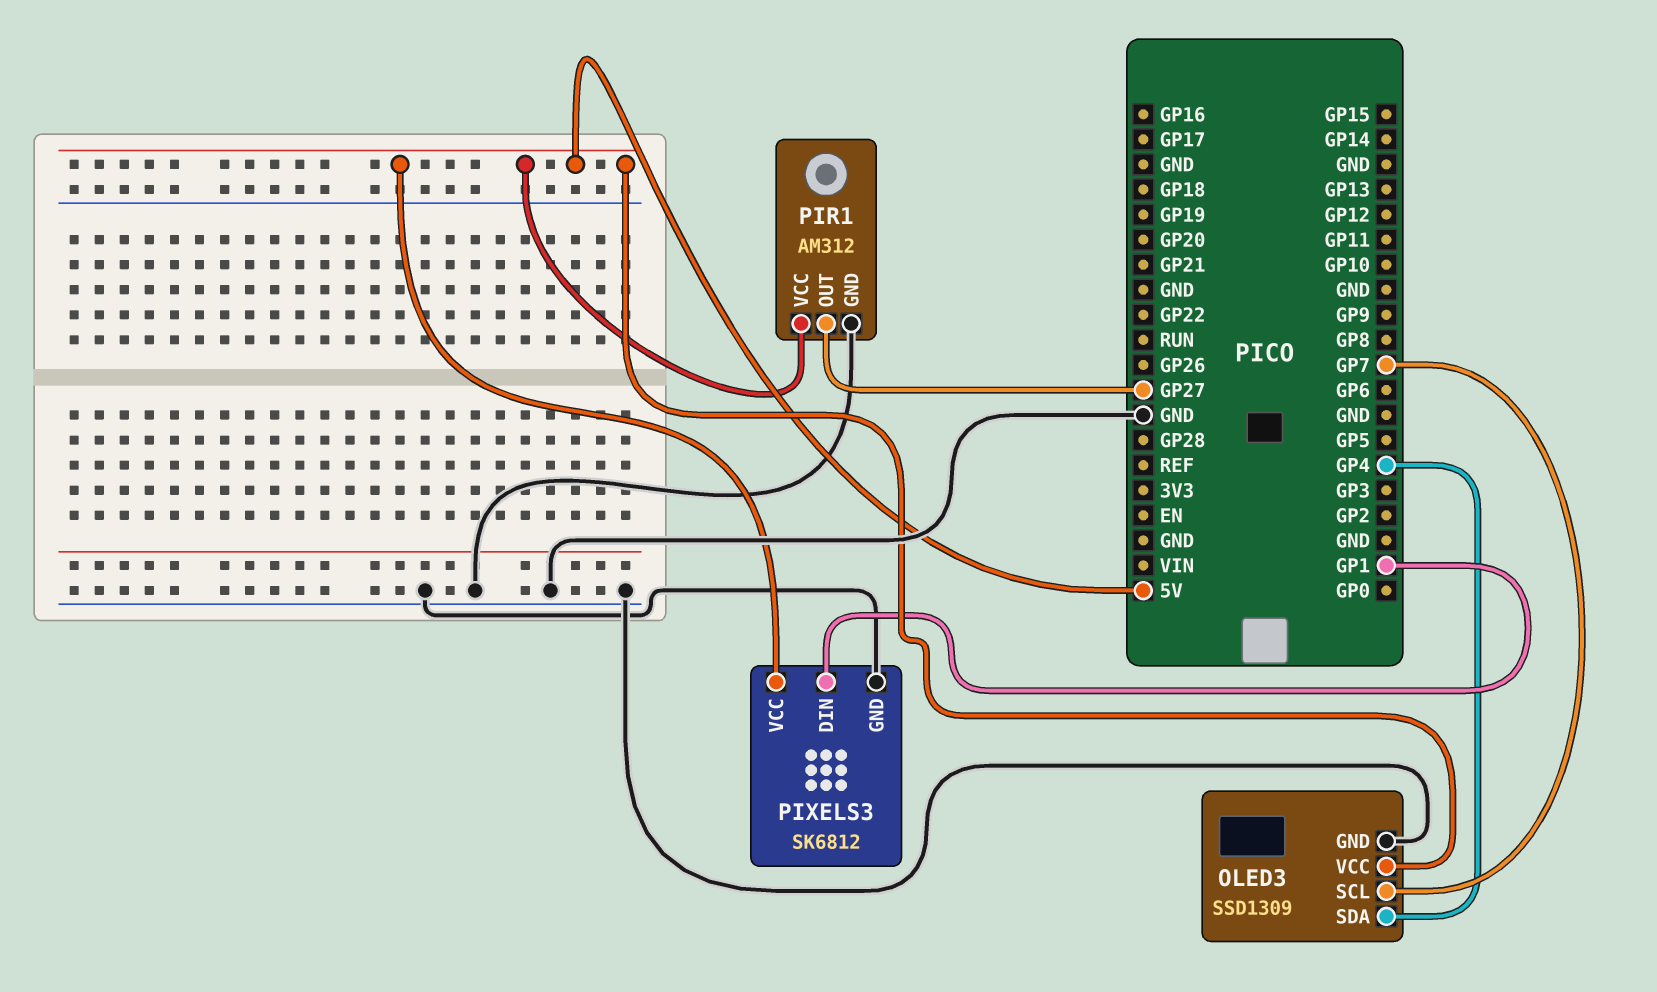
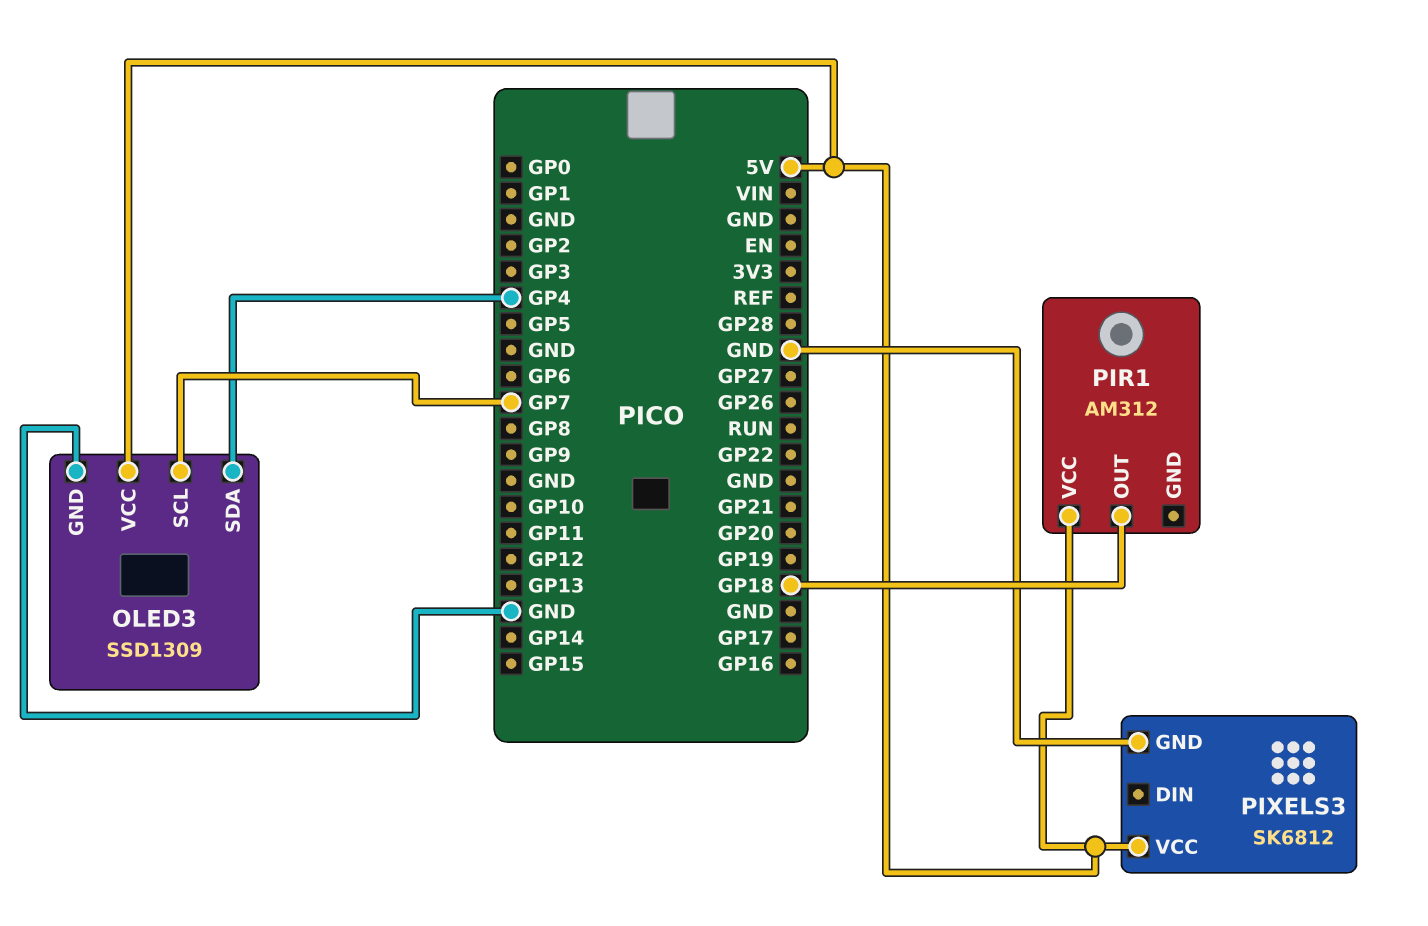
PIR1 pin GND: GND -> none
PIR1 pin OUT: GP27 -> GP18
PIXELS3 pin DIN: GP1 -> none

